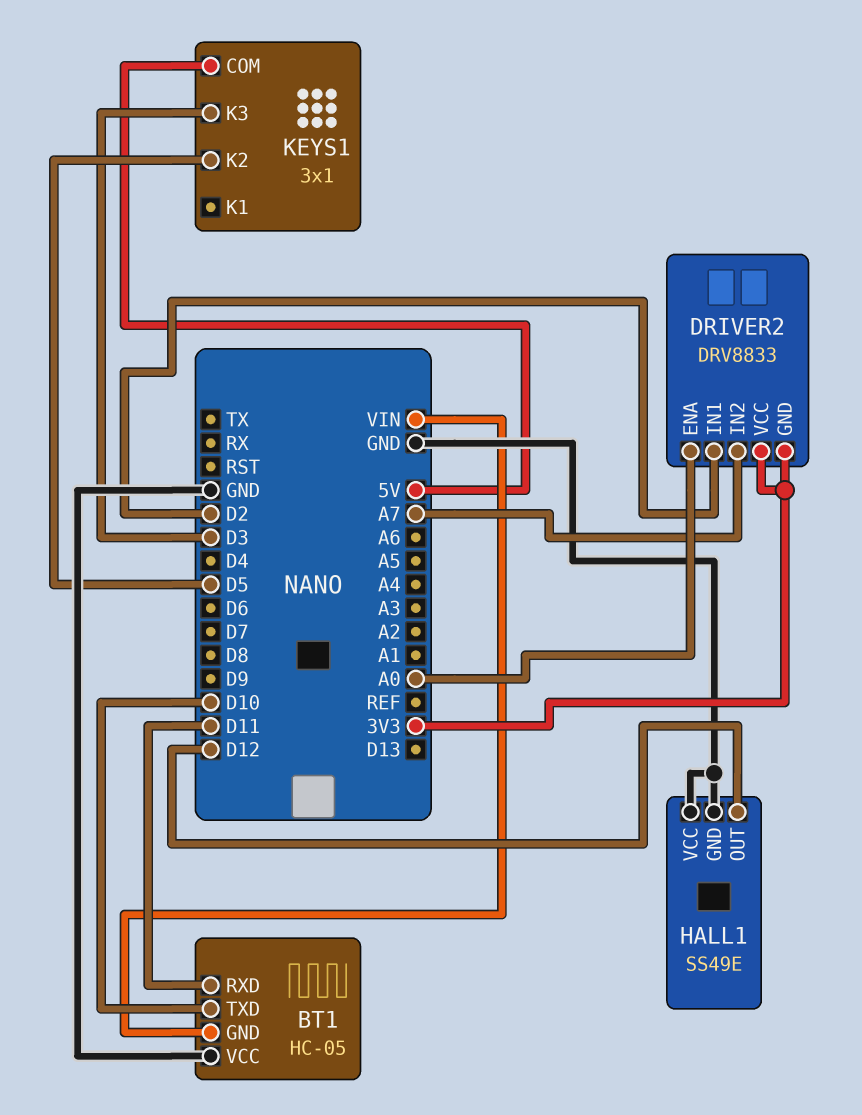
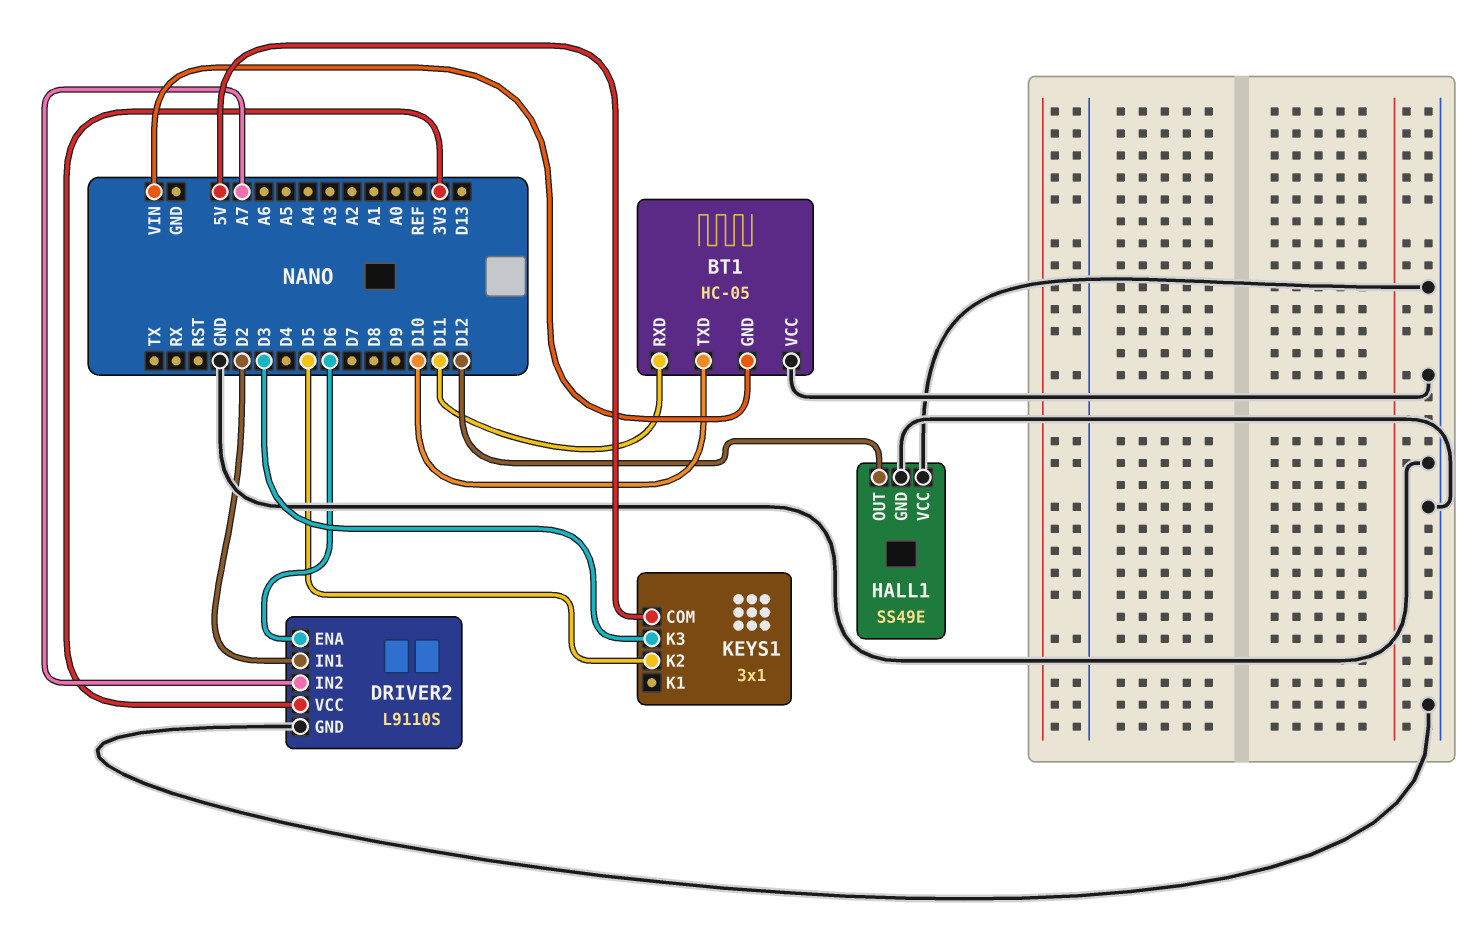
DRIVER2: DRV8833 -> L9110S
DRIVER2 pin ENA: A0 -> D6
DRIVER2 pin GND: 3V3 -> GND

